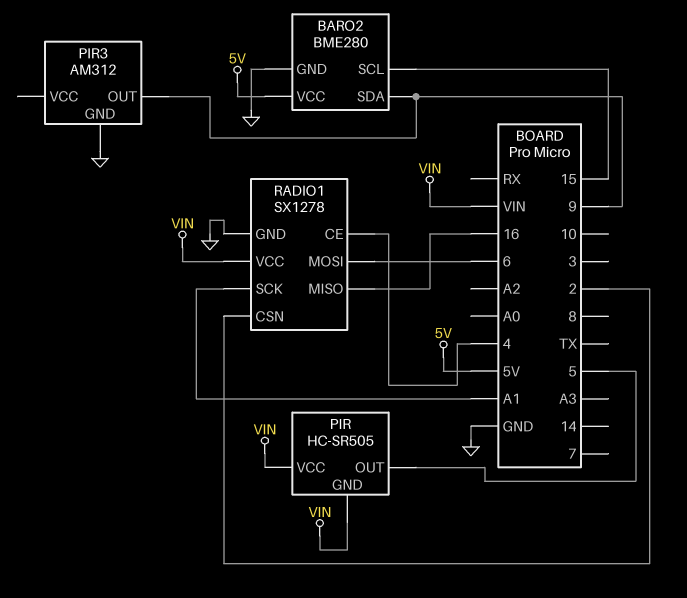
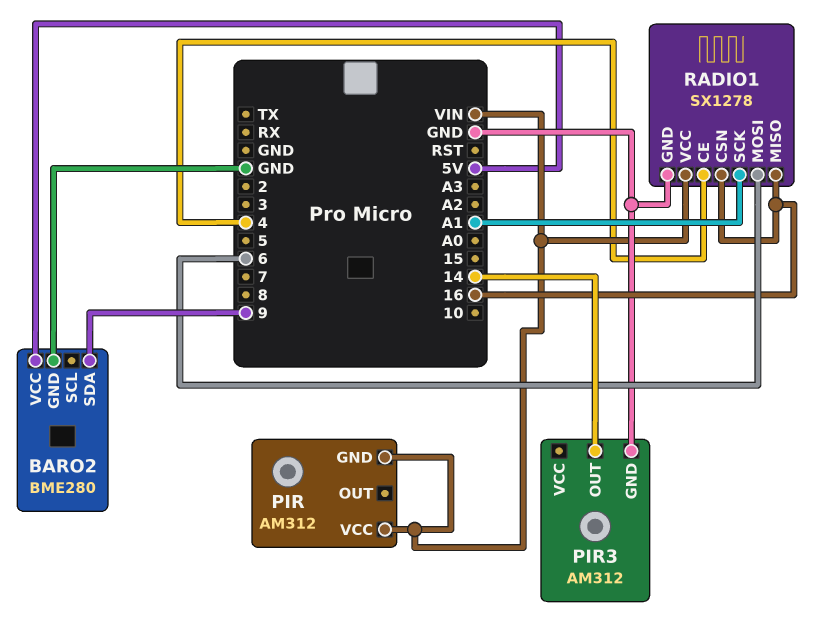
BARO2 pin SCL: 15 -> none
PIR: HC-SR505 -> AM312
PIR pin OUT: 5 -> none
PIR3 pin OUT: 9 -> 14
RADIO1 pin CSN: 2 -> 16

